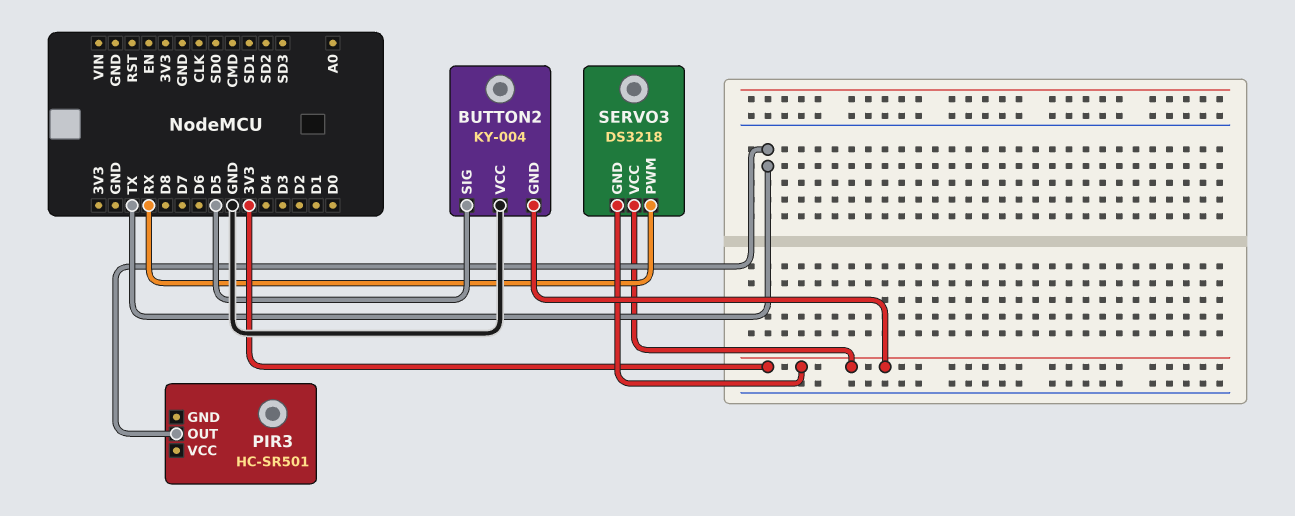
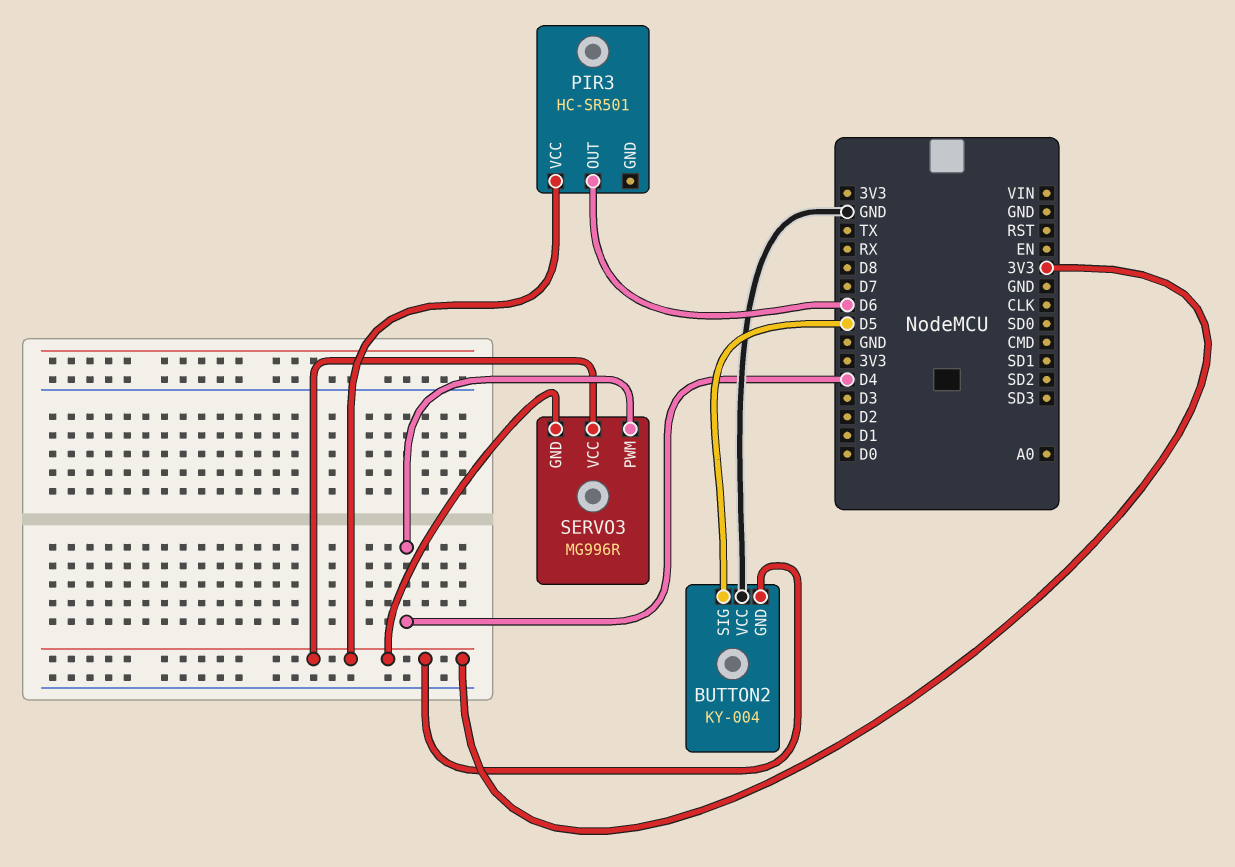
PIR3 pin OUT: TX -> D6
PIR3 pin VCC: none -> 3V3
SERVO3: DS3218 -> MG996R
SERVO3 pin PWM: RX -> D4

